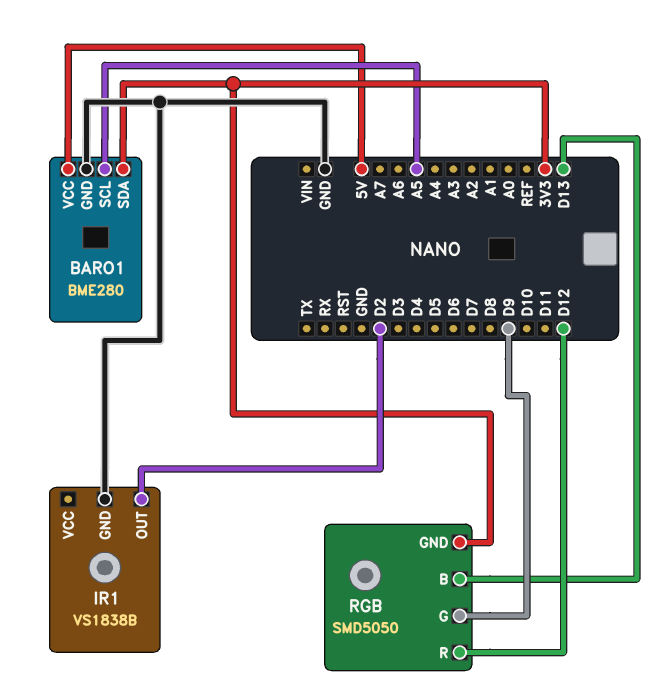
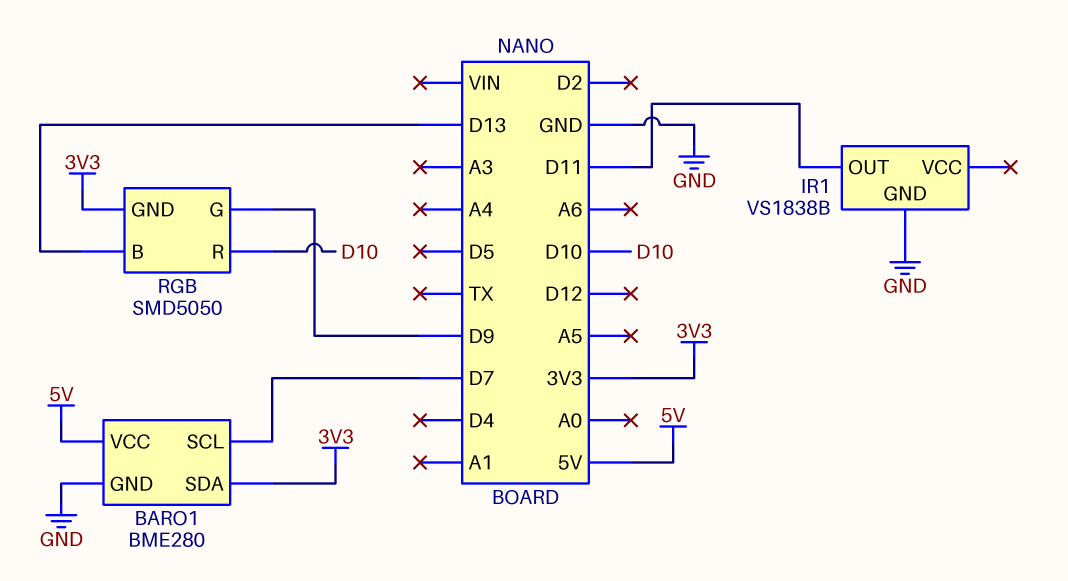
BARO1 pin SCL: A5 -> D7
IR1 pin OUT: D2 -> D11
RGB pin R: D12 -> D10

